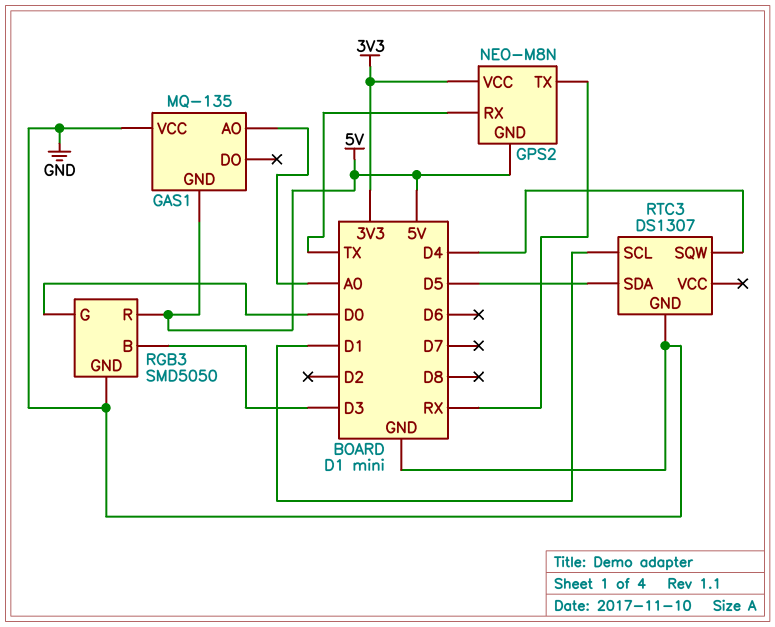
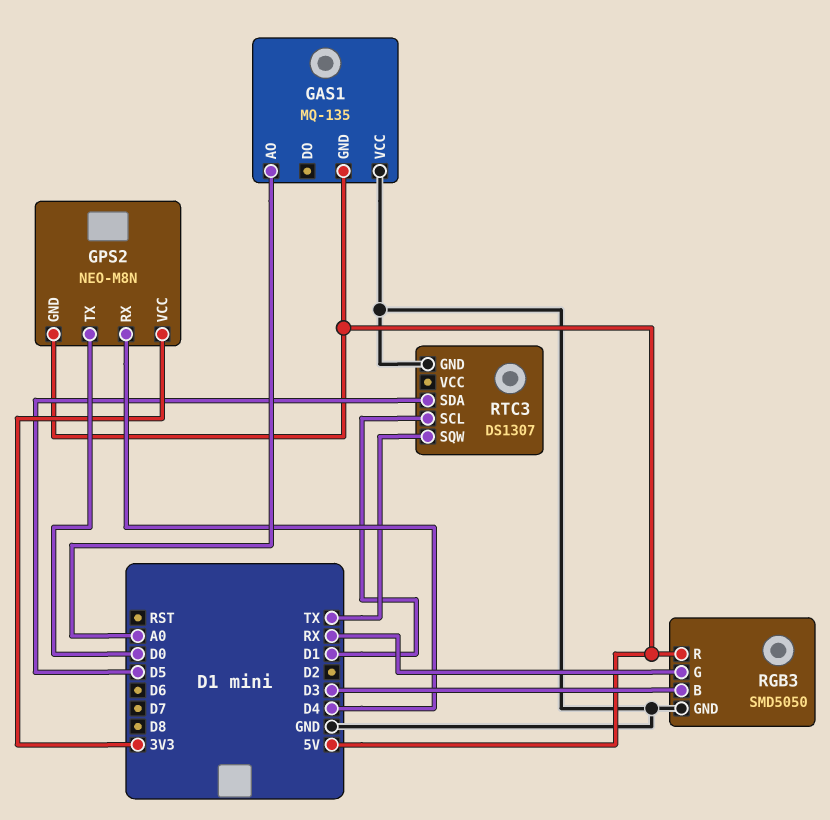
GPS2 pin RX: TX -> D4
GPS2 pin TX: RX -> D0
RGB3 pin G: D0 -> RX
RTC3 pin SQW: D4 -> TX

